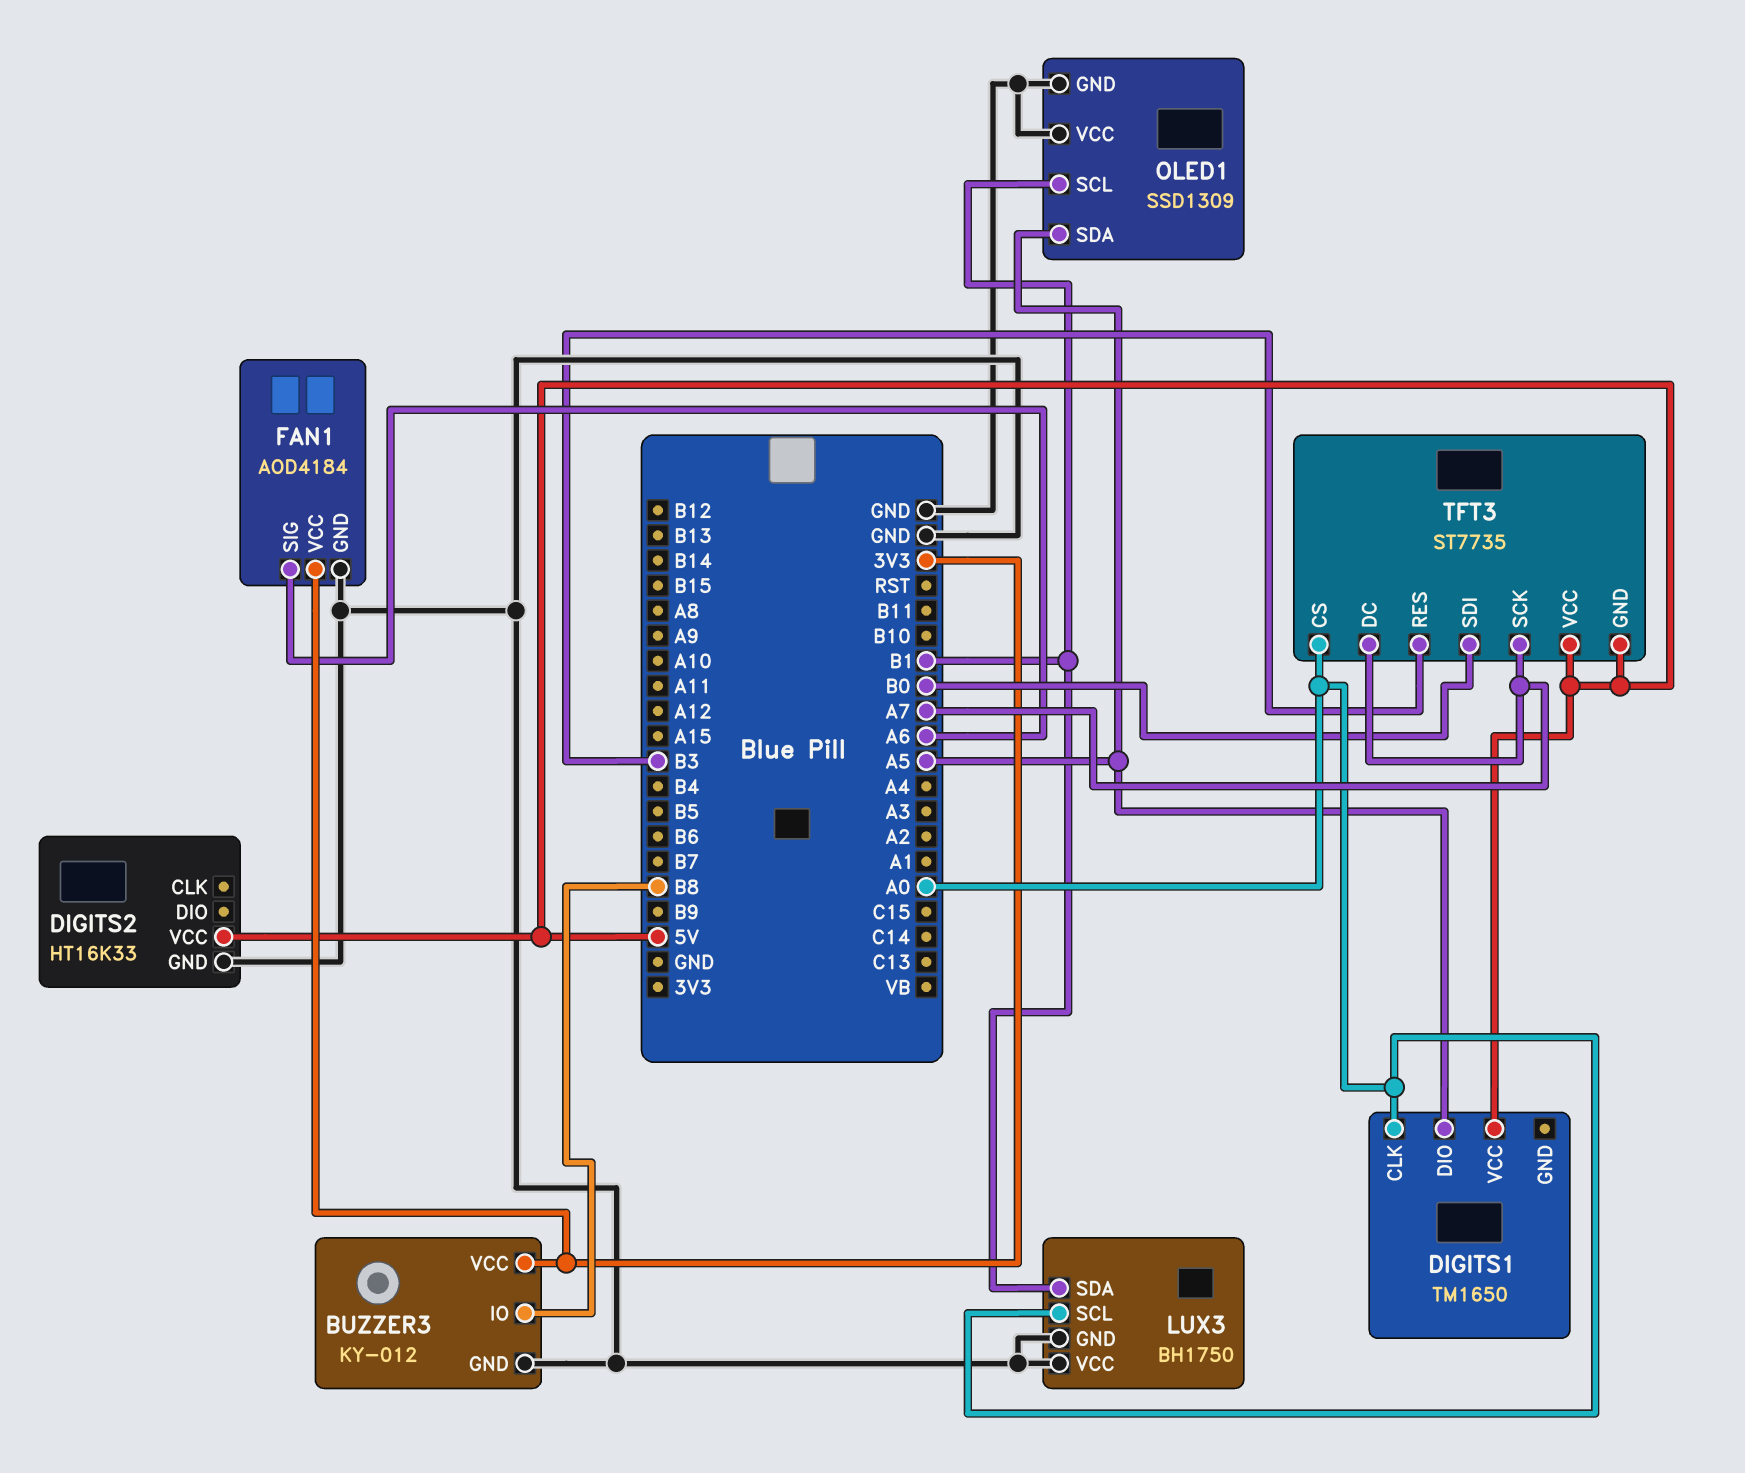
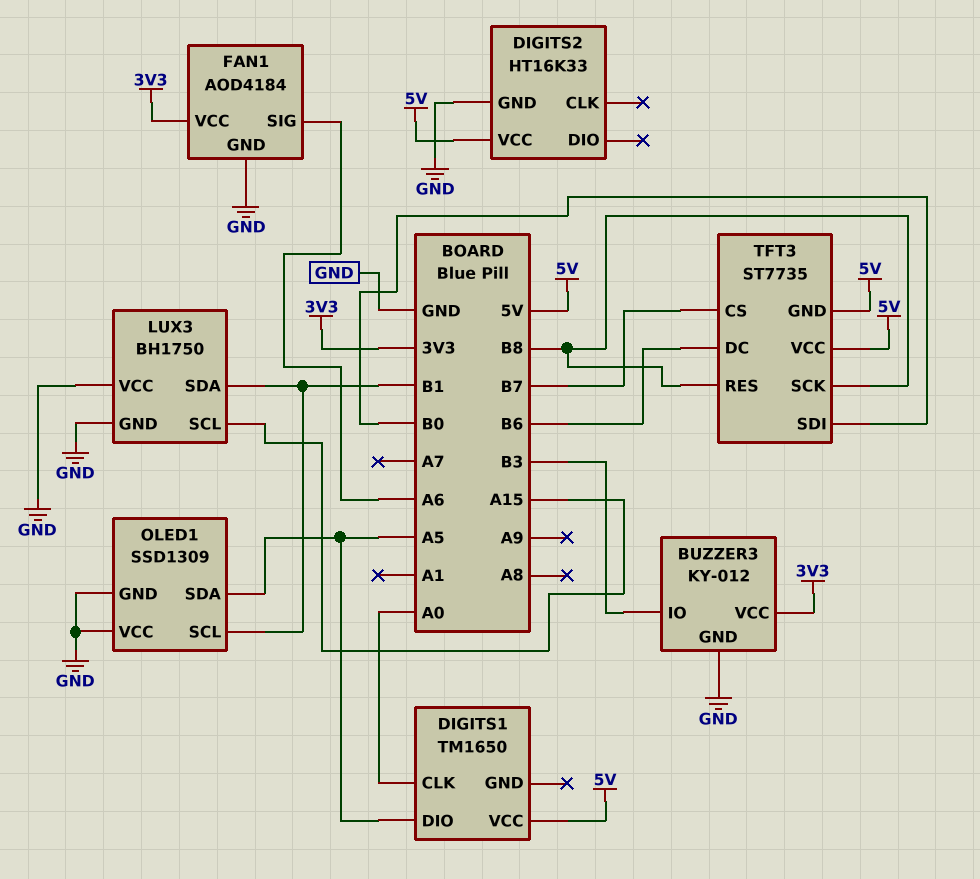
BUZZER3 pin IO: B8 -> B3
LUX3 pin SCL: A0 -> A15
TFT3 pin CS: A0 -> B7
TFT3 pin DC: A7 -> B6
TFT3 pin RES: B3 -> B8
TFT3 pin SCK: A7 -> B8

